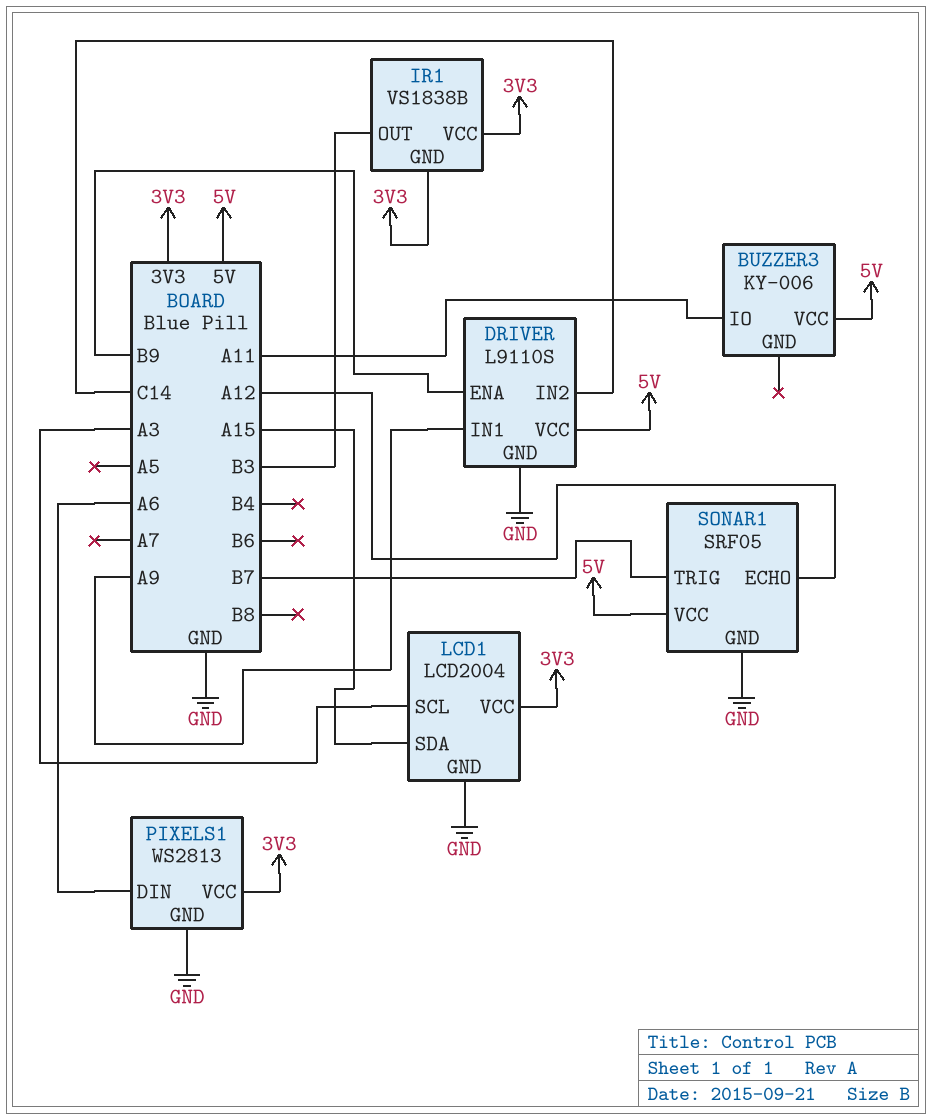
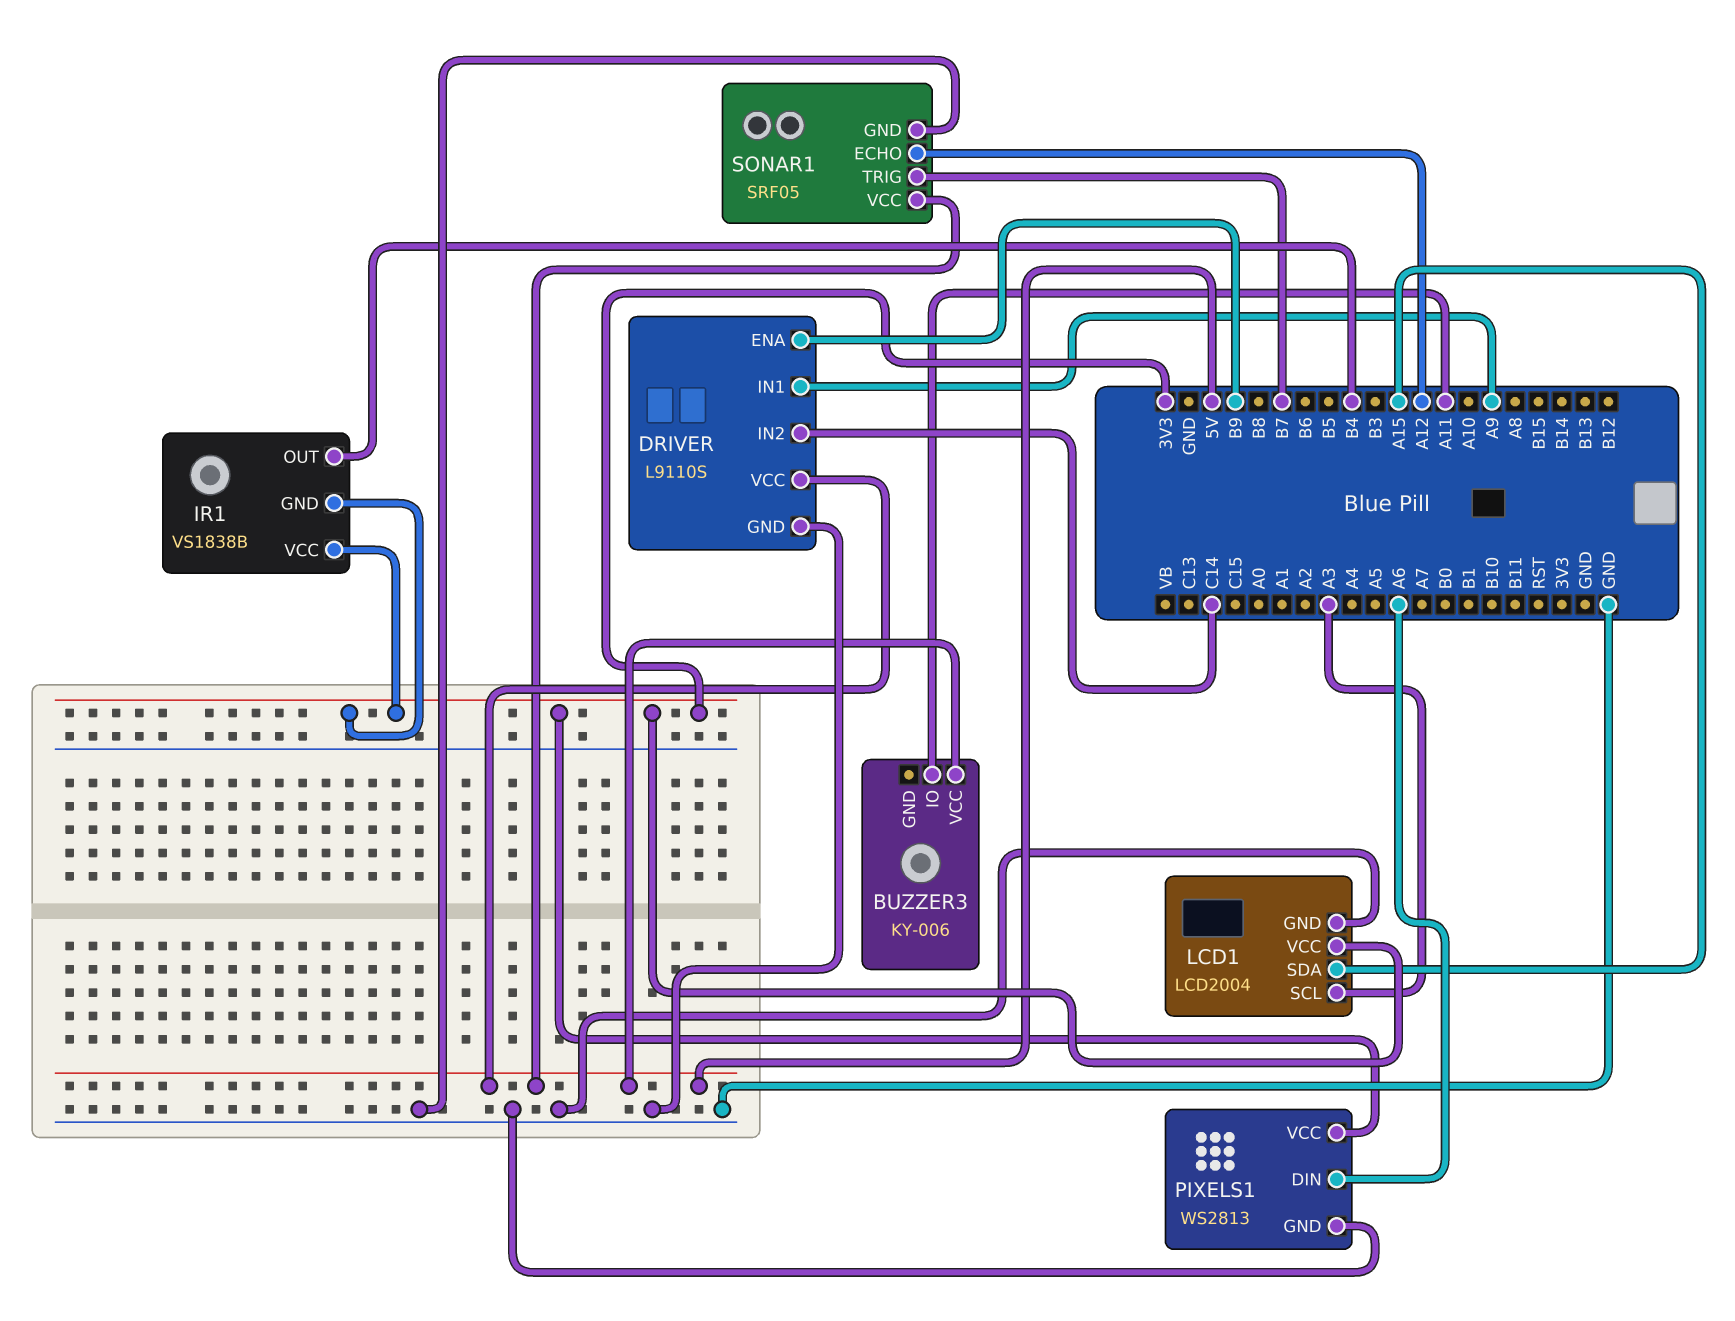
IR1 pin OUT: B3 -> B4

